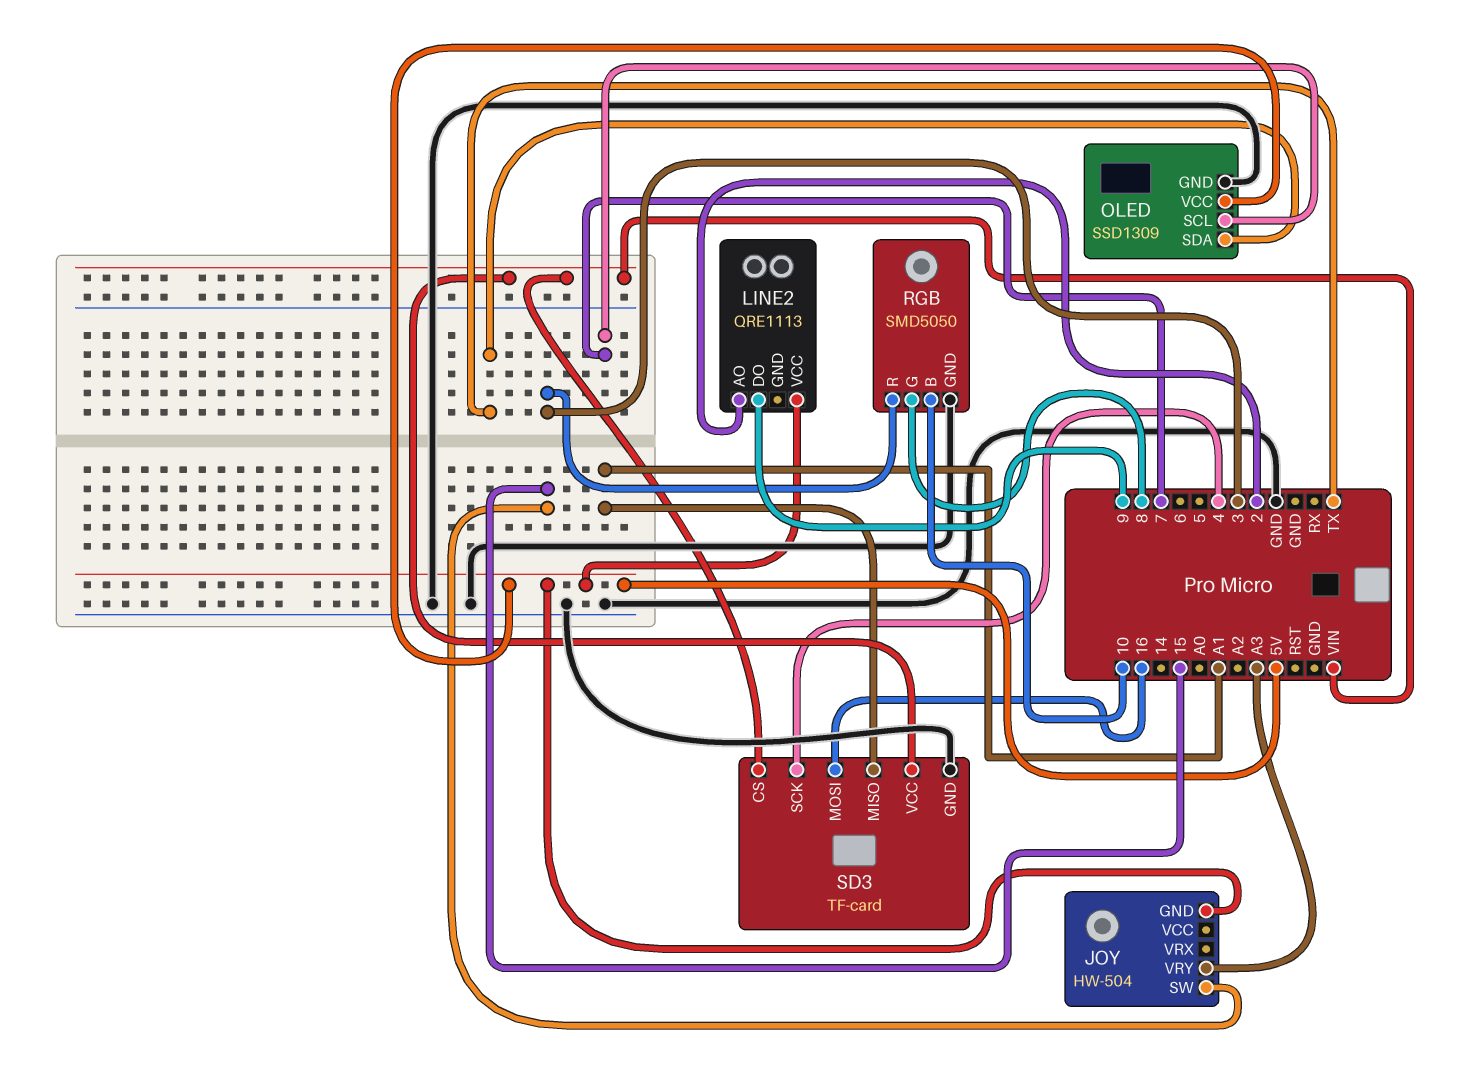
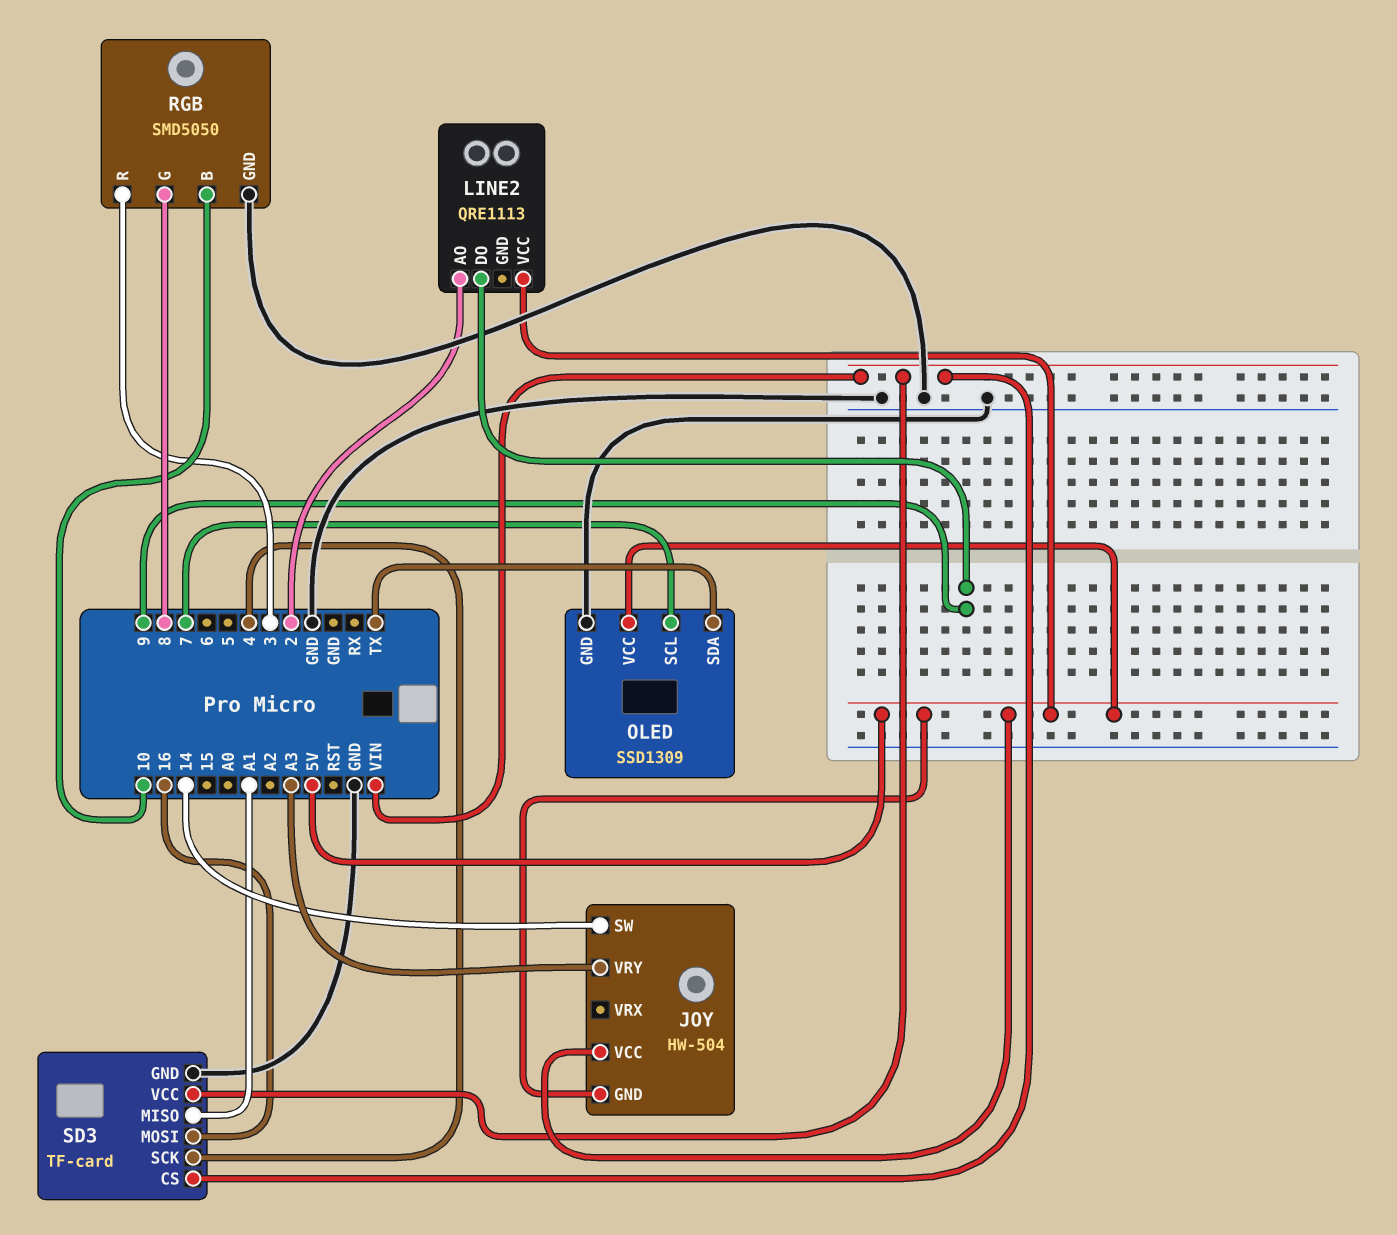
JOY pin SW: 15 -> 14
JOY pin VCC: none -> 5V

